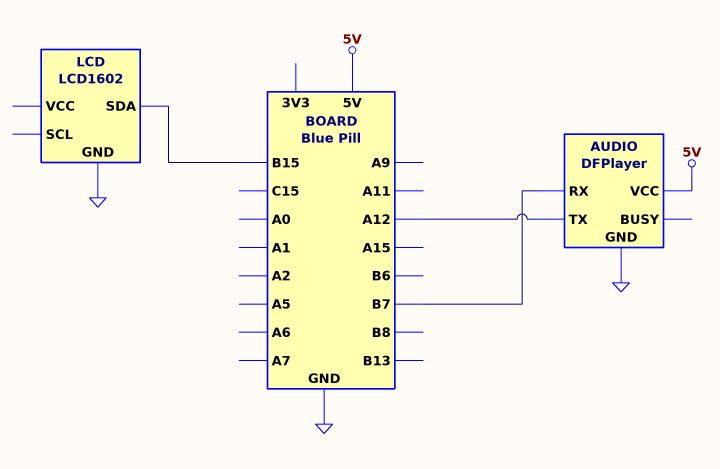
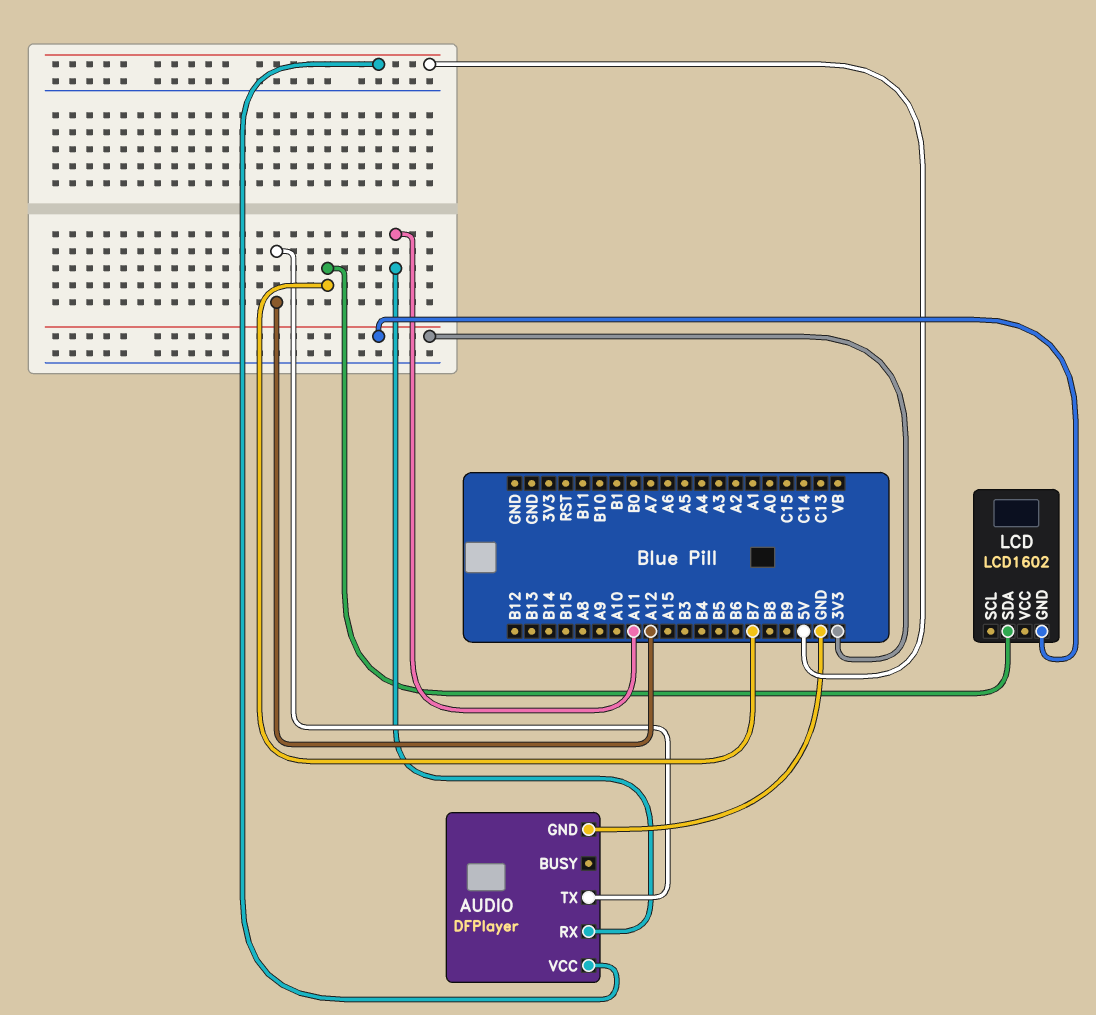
AUDIO pin RX: B7 -> A11
LCD pin GND: GND -> 3V3
LCD pin SDA: B15 -> B7

